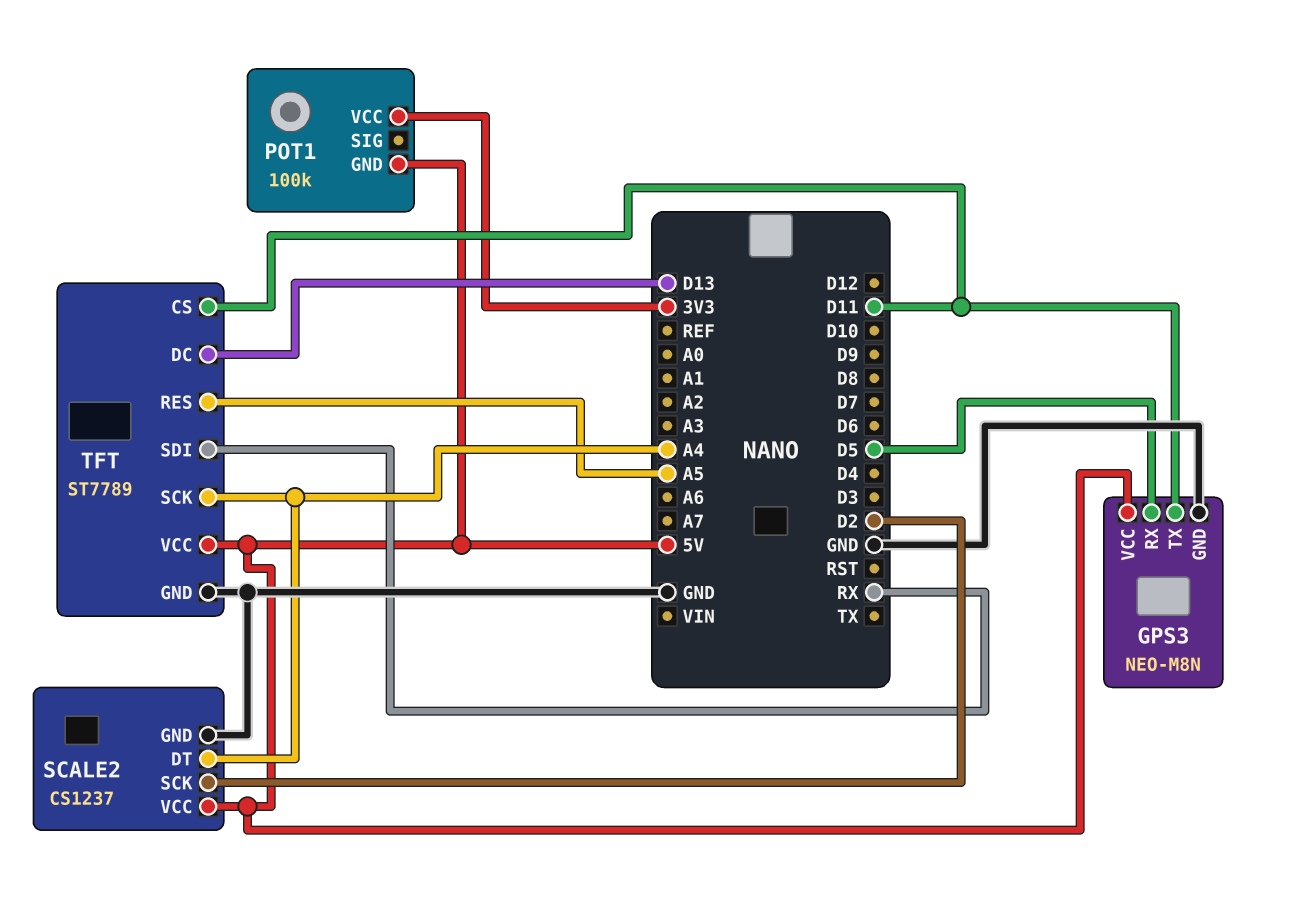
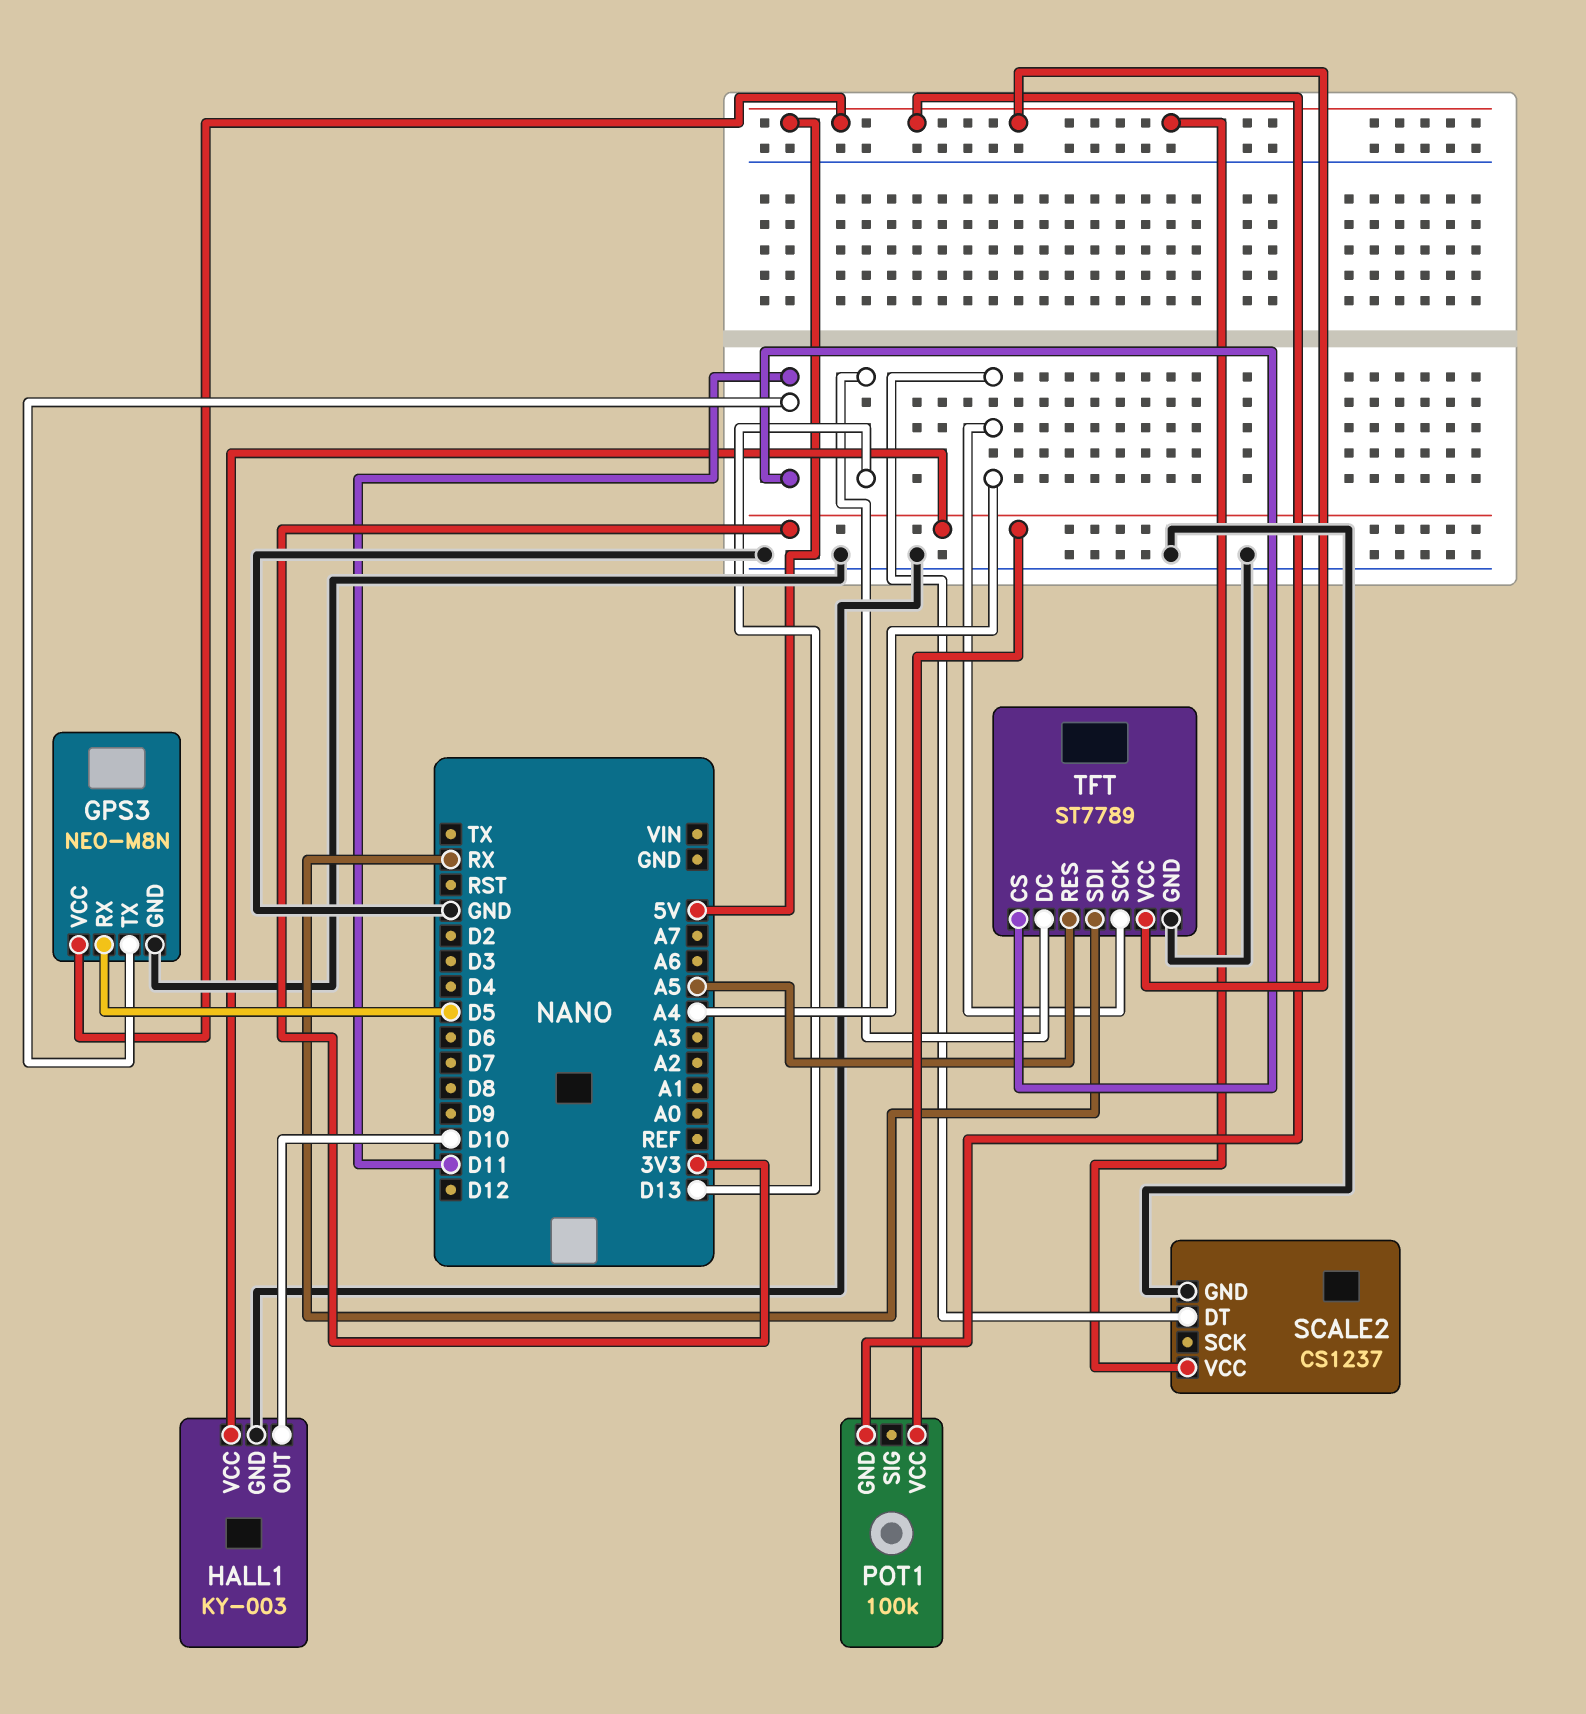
HALL1: none -> KY-003
HALL1 pin GND: none -> GND
HALL1 pin OUT: none -> D10
HALL1 pin VCC: none -> 3V3
SCALE2 pin SCK: D2 -> none

